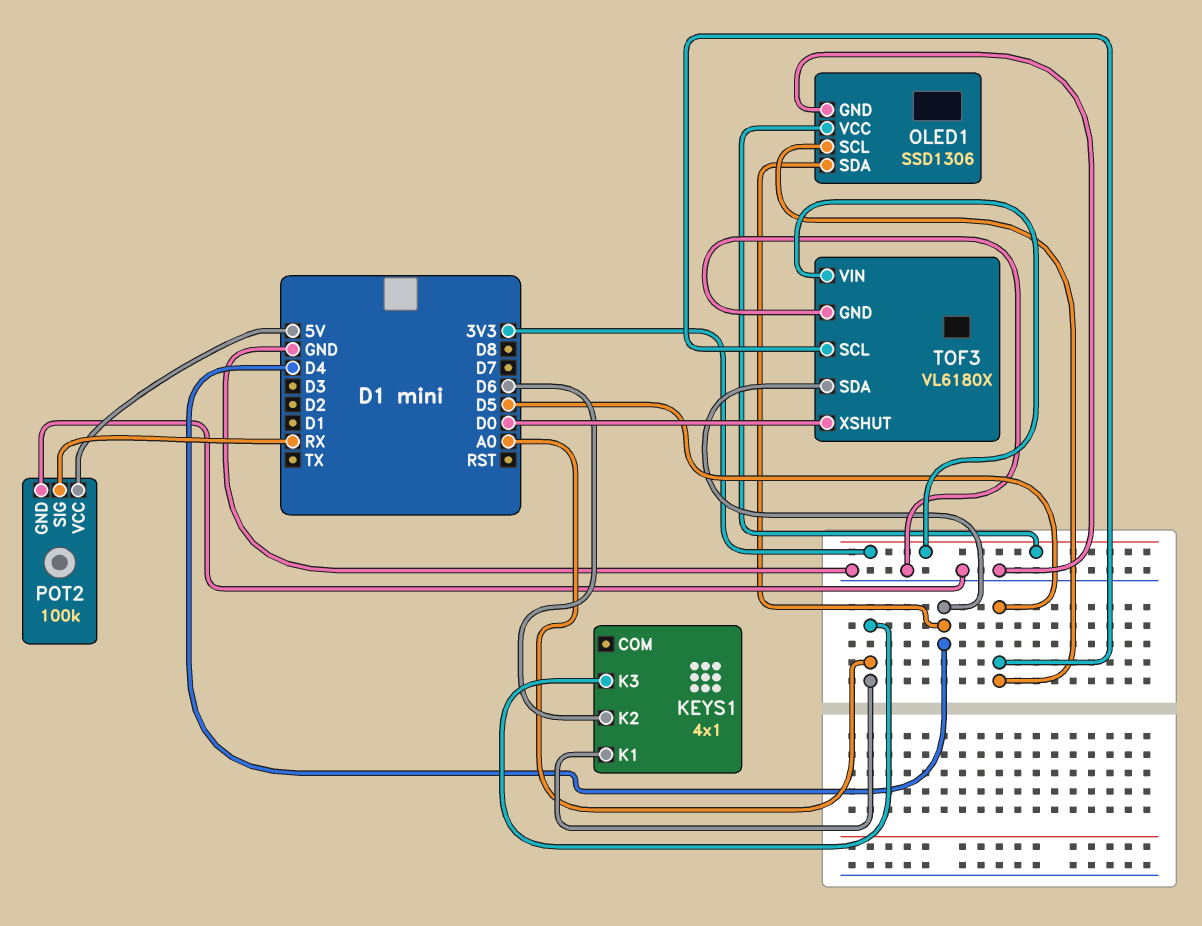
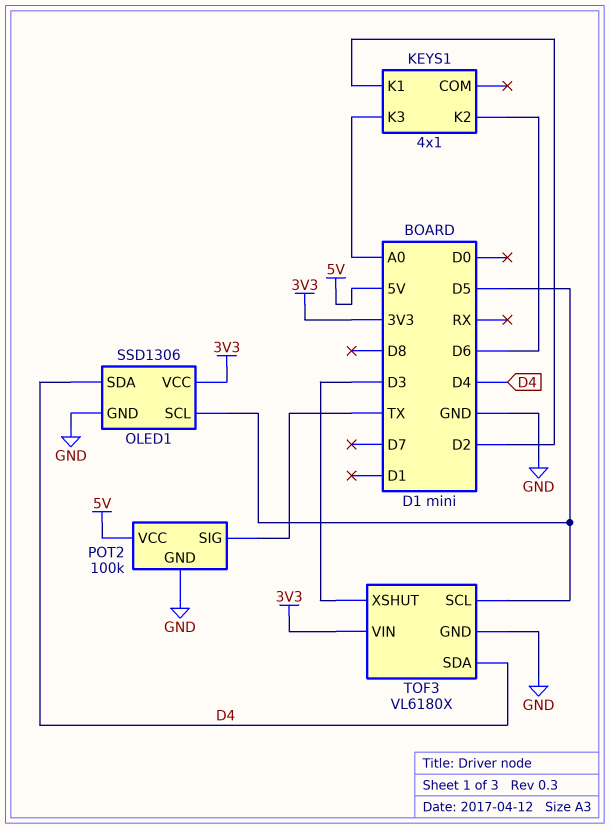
KEYS1 pin K1: A0 -> D2
POT2 pin SIG: RX -> TX
TOF3 pin XSHUT: D0 -> D3

